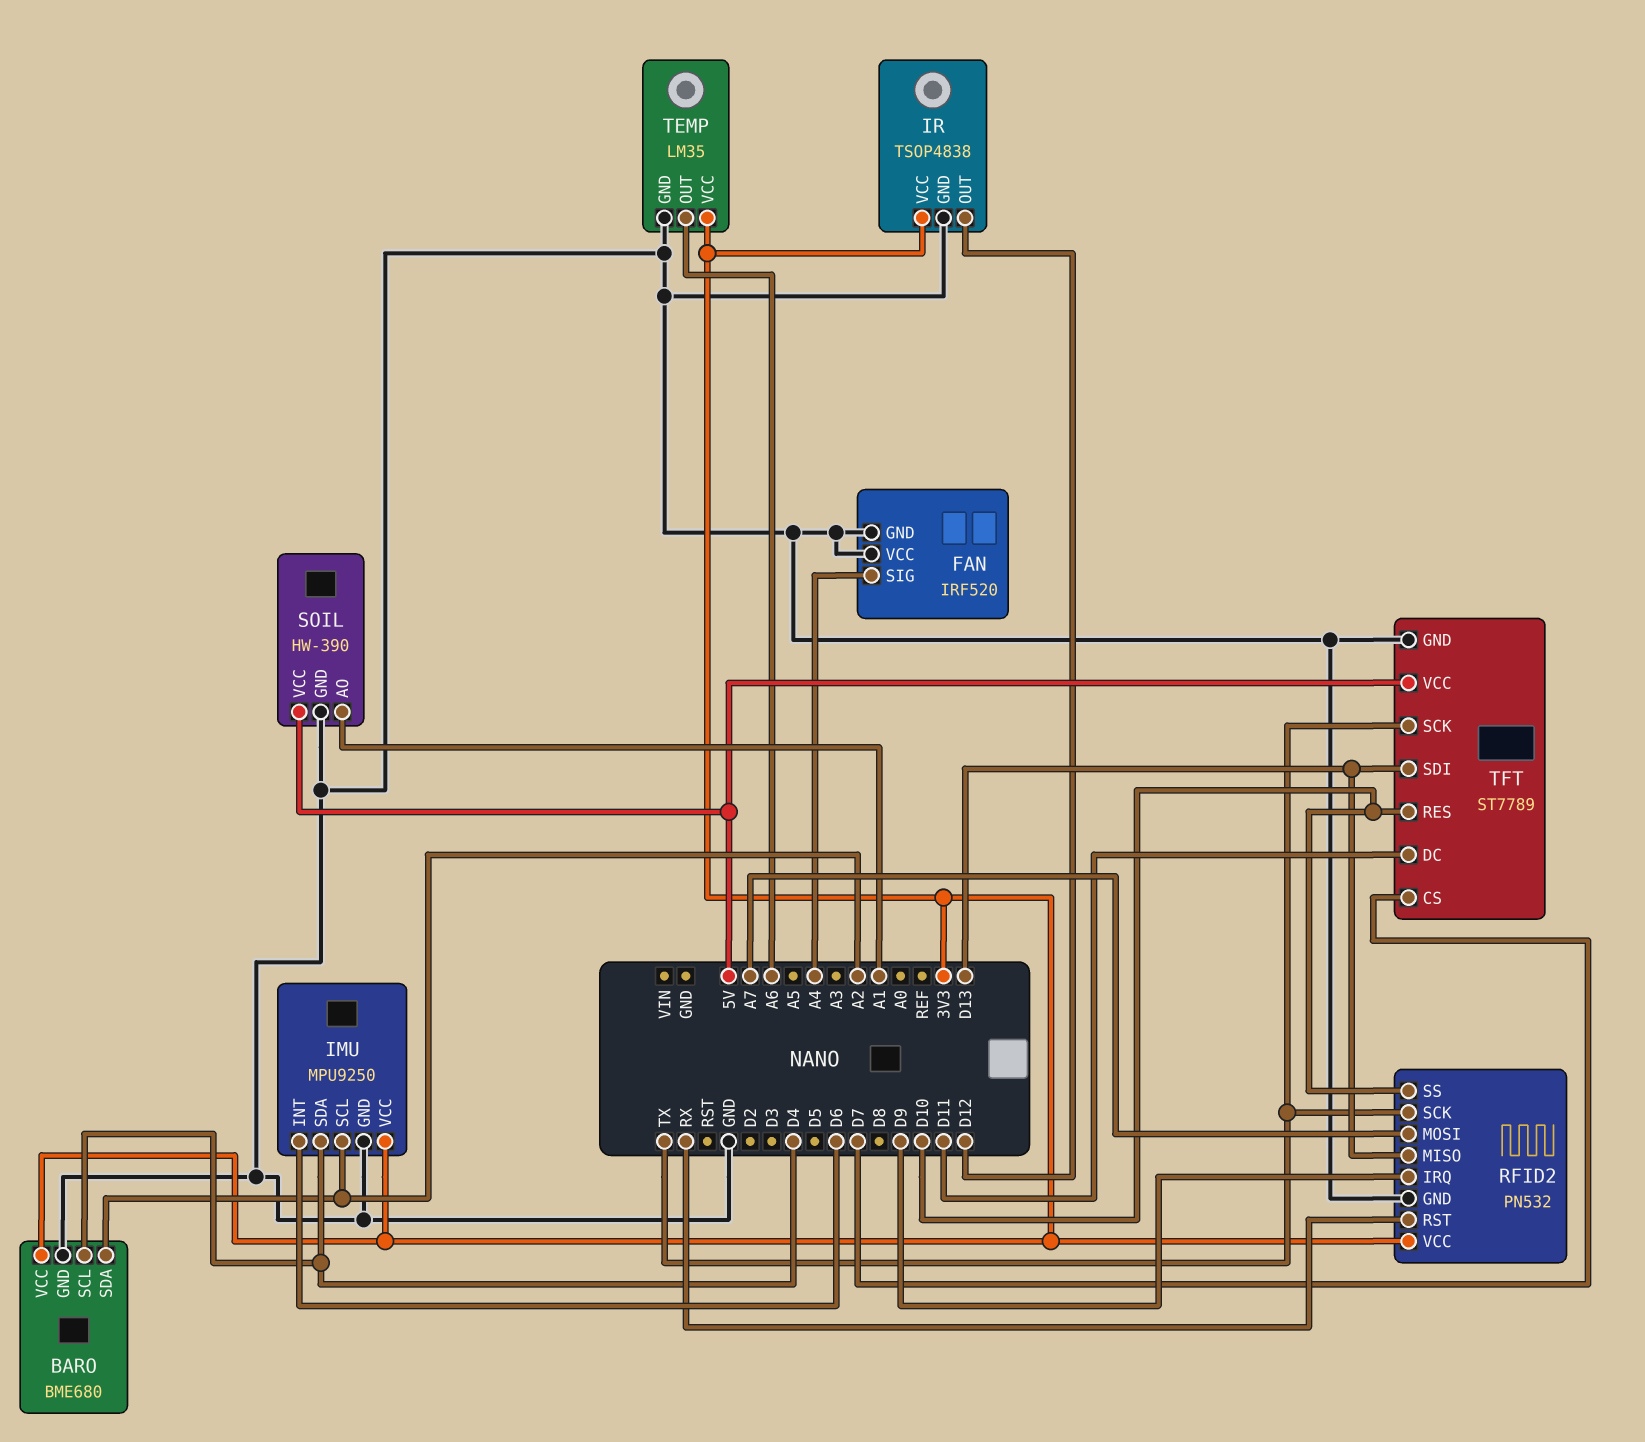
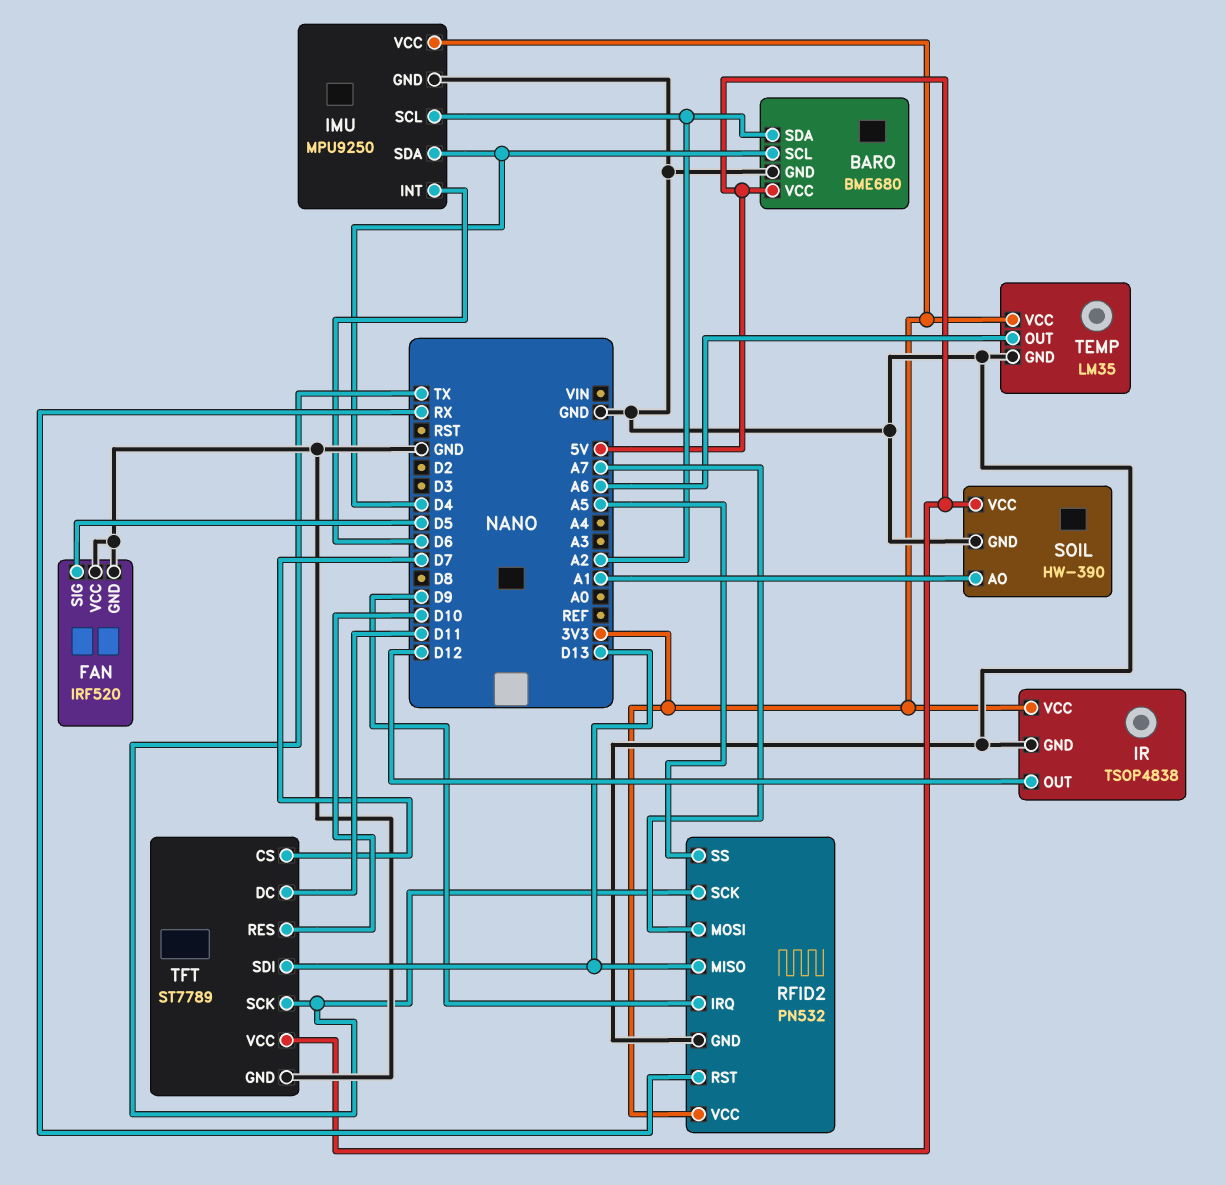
BARO pin VCC: 3V3 -> 5V
FAN pin SIG: A4 -> D5
RFID2 pin SS: D10 -> A5

